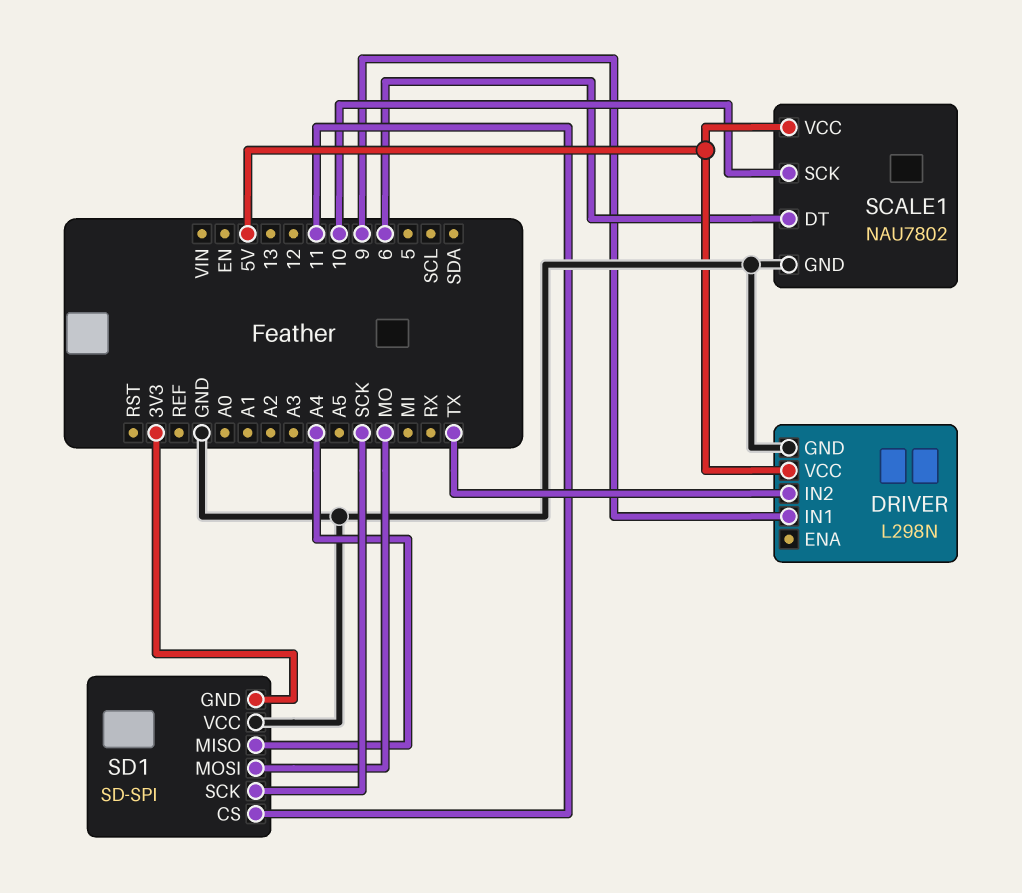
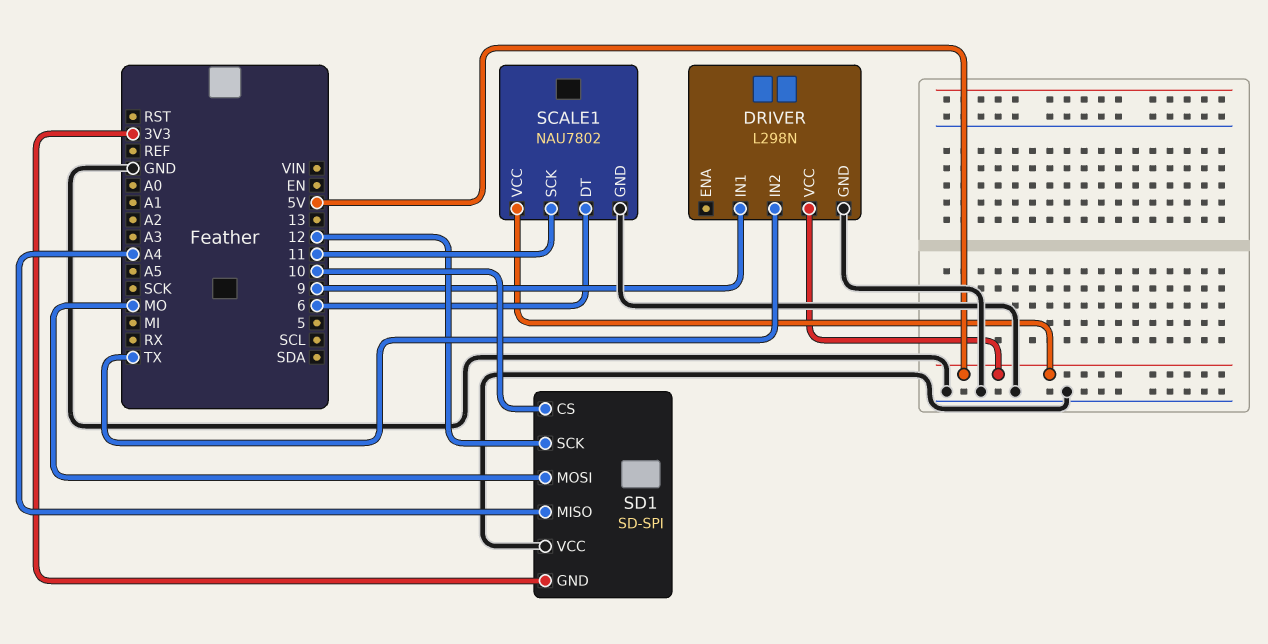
SCALE1 pin SCK: 10 -> 11
SD1 pin CS: 11 -> 10
SD1 pin SCK: SCK -> 12

